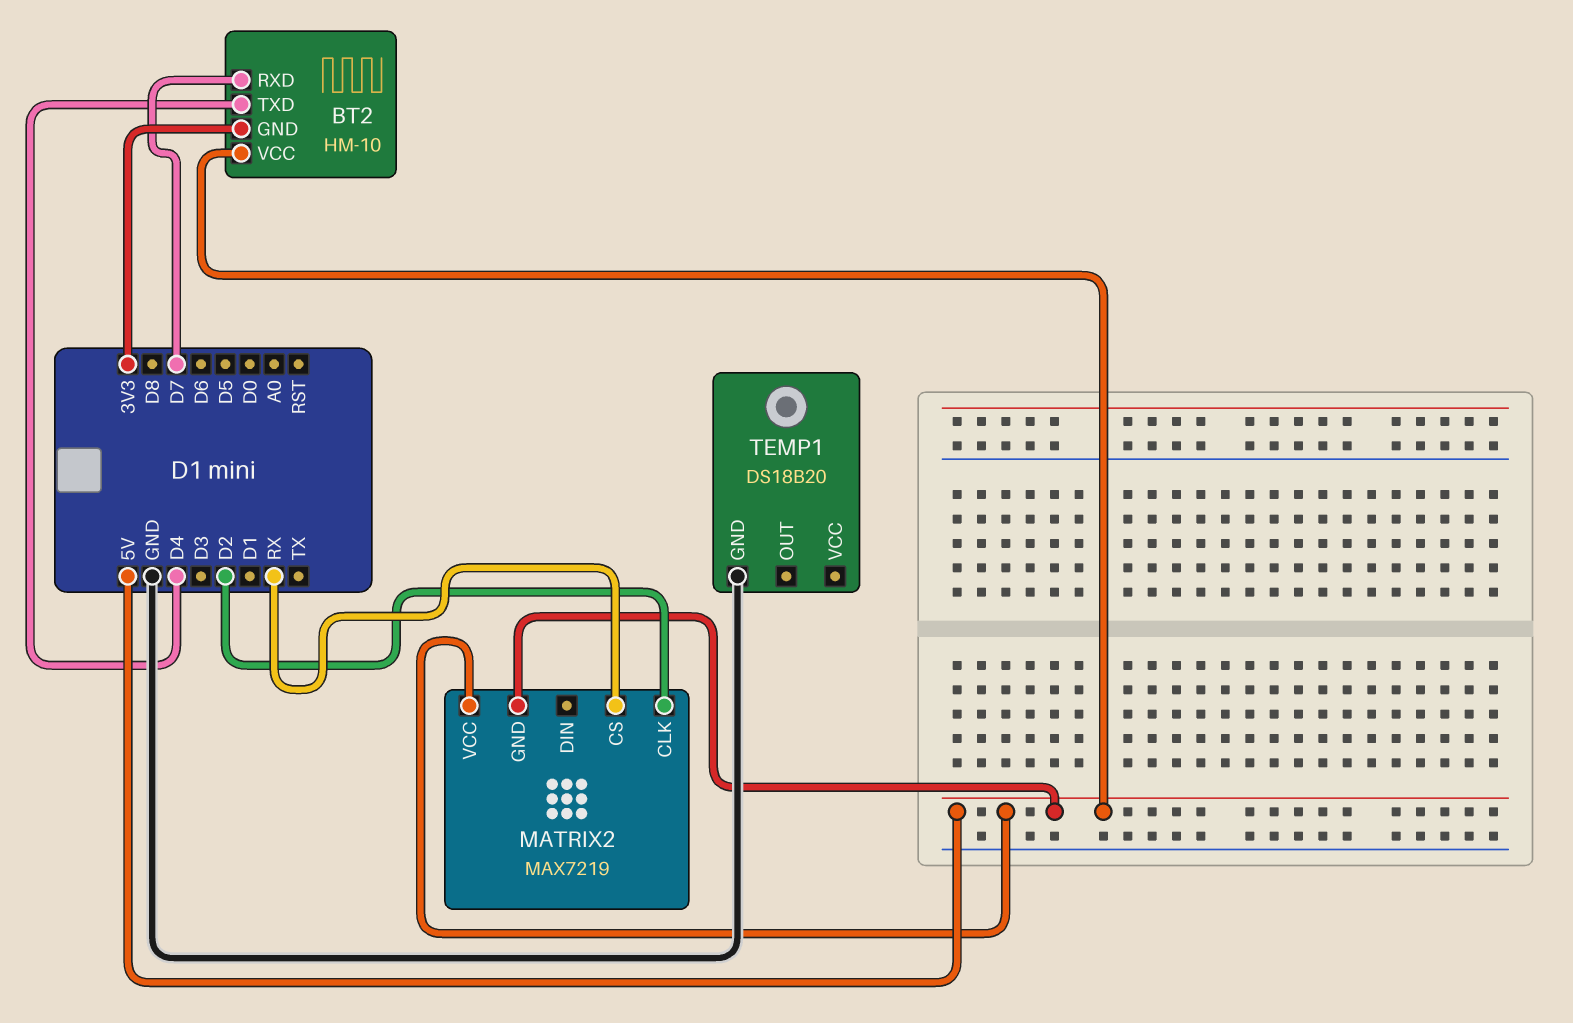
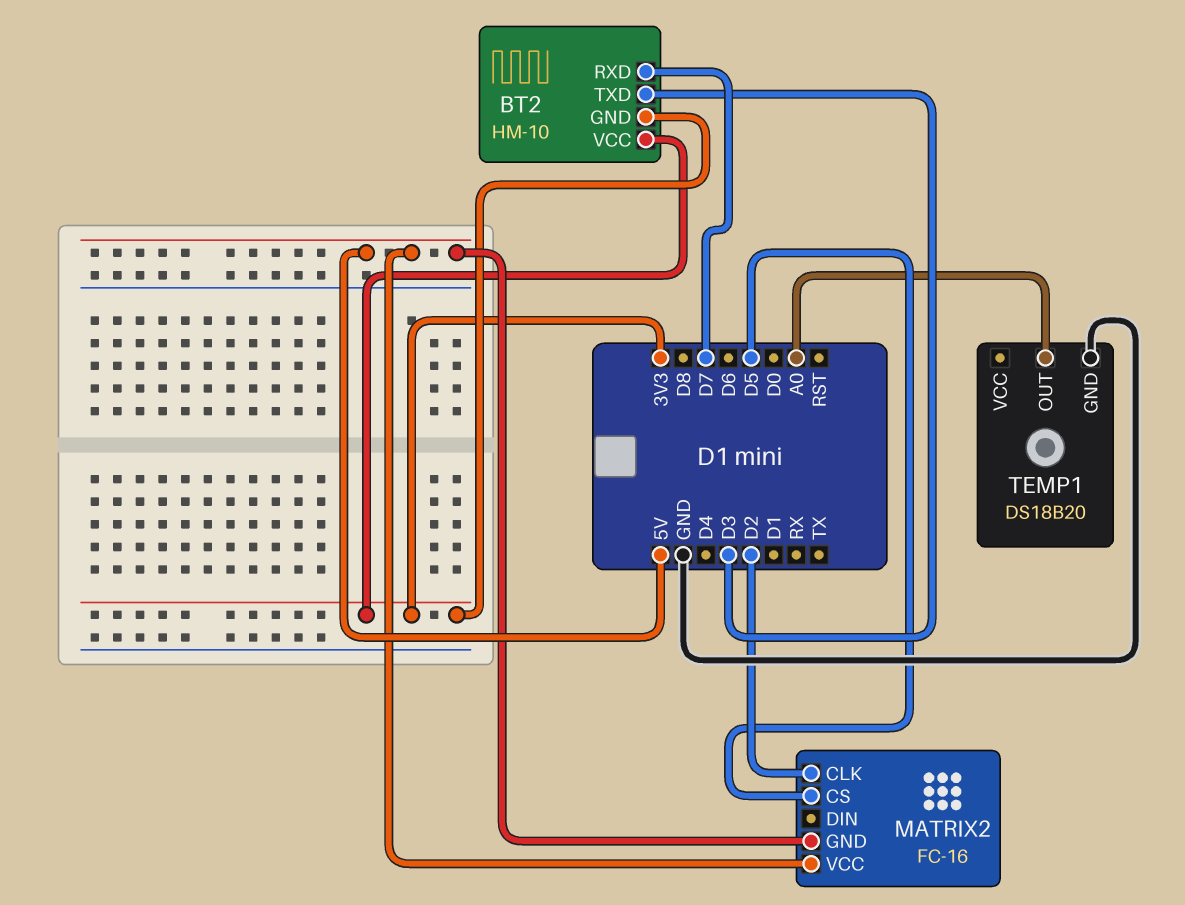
BT2 pin TXD: D4 -> D3
BT2 pin VCC: 5V -> 3V3
MATRIX2: MAX7219 -> FC-16
MATRIX2 pin CS: RX -> D5
TEMP1 pin OUT: none -> A0

